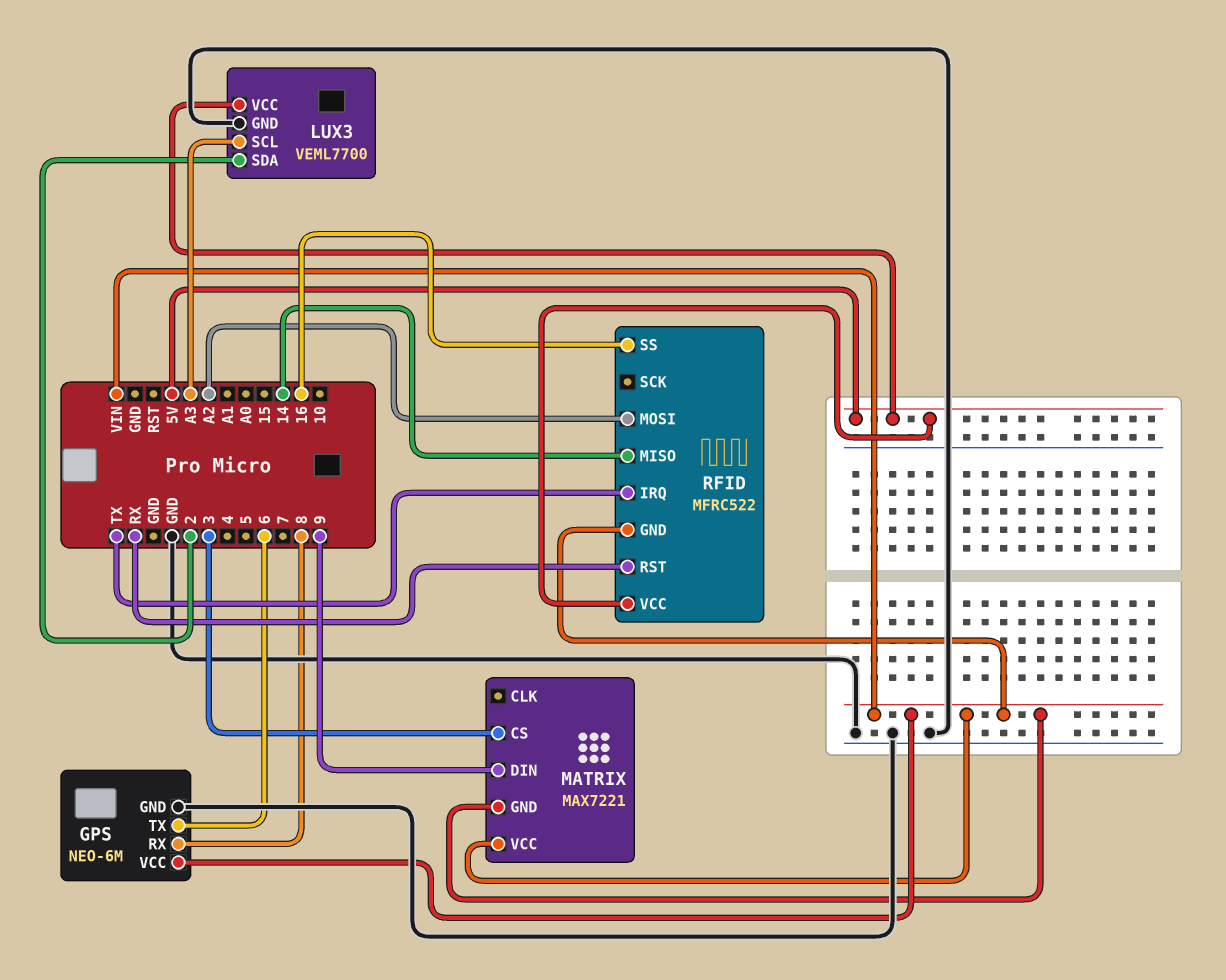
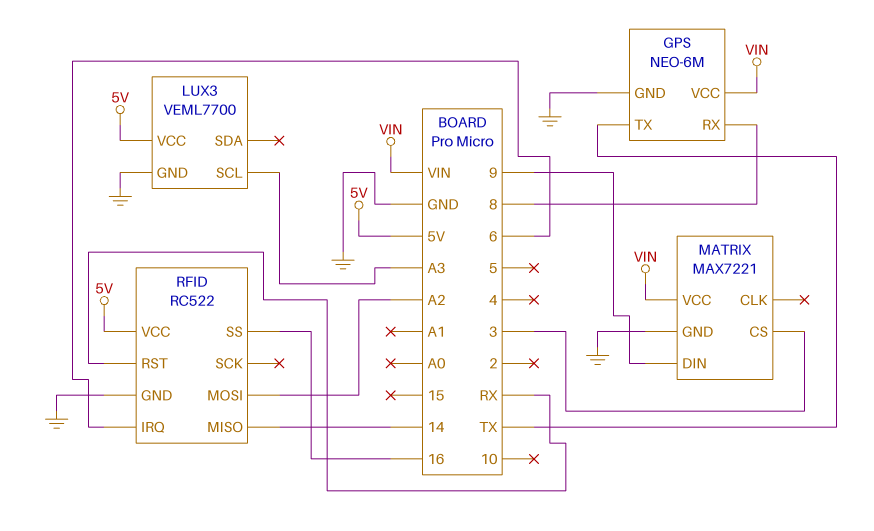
GPS pin TX: 6 -> TX
LUX3 pin SDA: 2 -> none
MATRIX pin GND: VIN -> GND
RFID: MFRC522 -> RC522
RFID pin GND: VIN -> GND
RFID pin IRQ: TX -> 6

